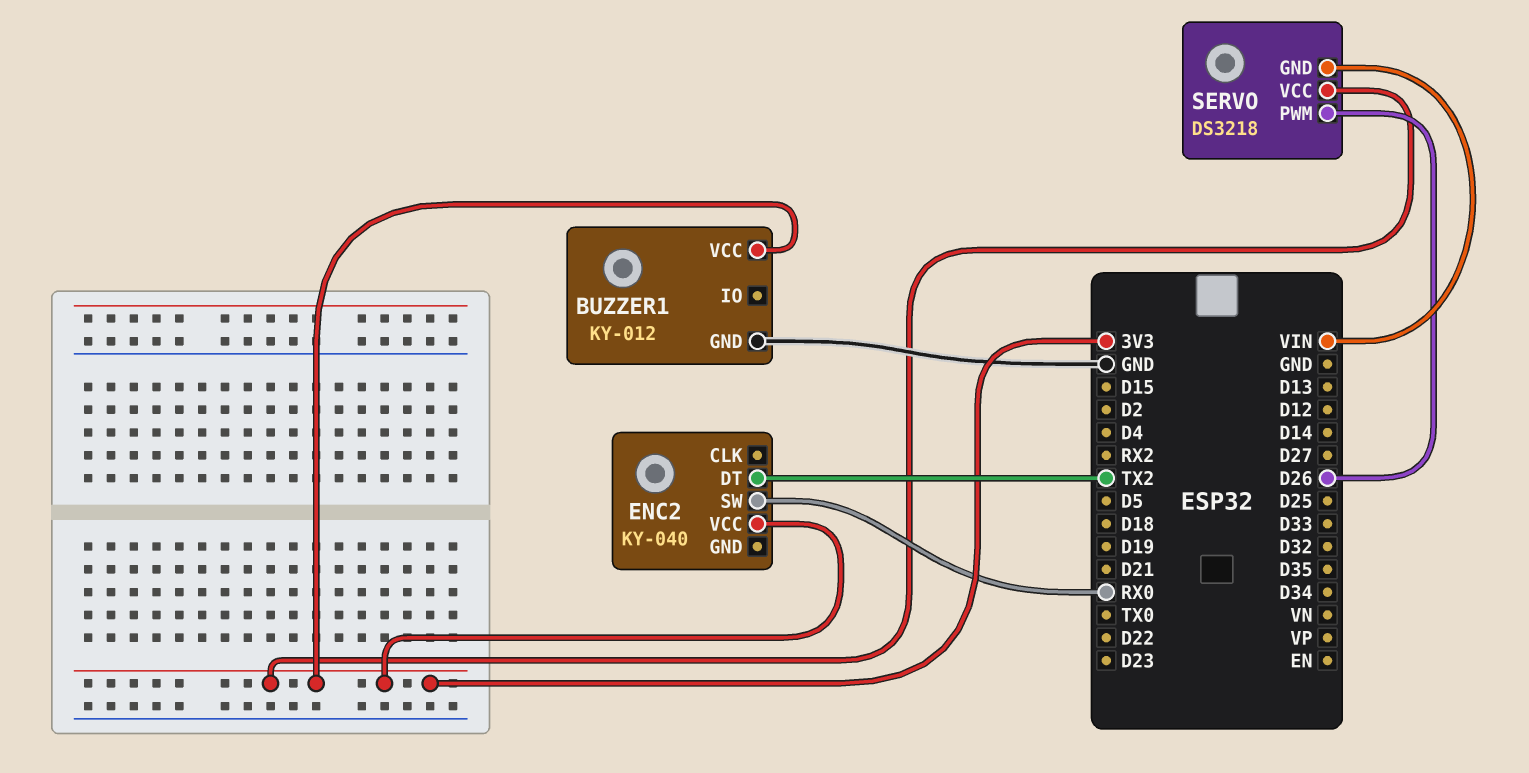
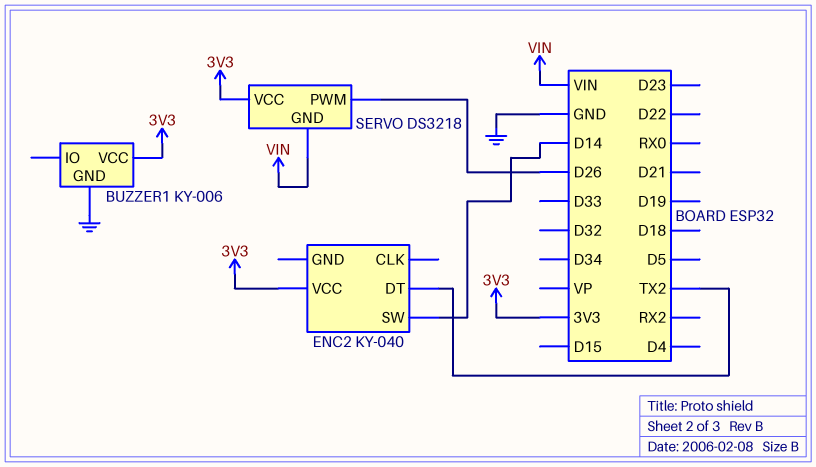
BUZZER1: KY-012 -> KY-006
ENC2 pin SW: RX0 -> D14

